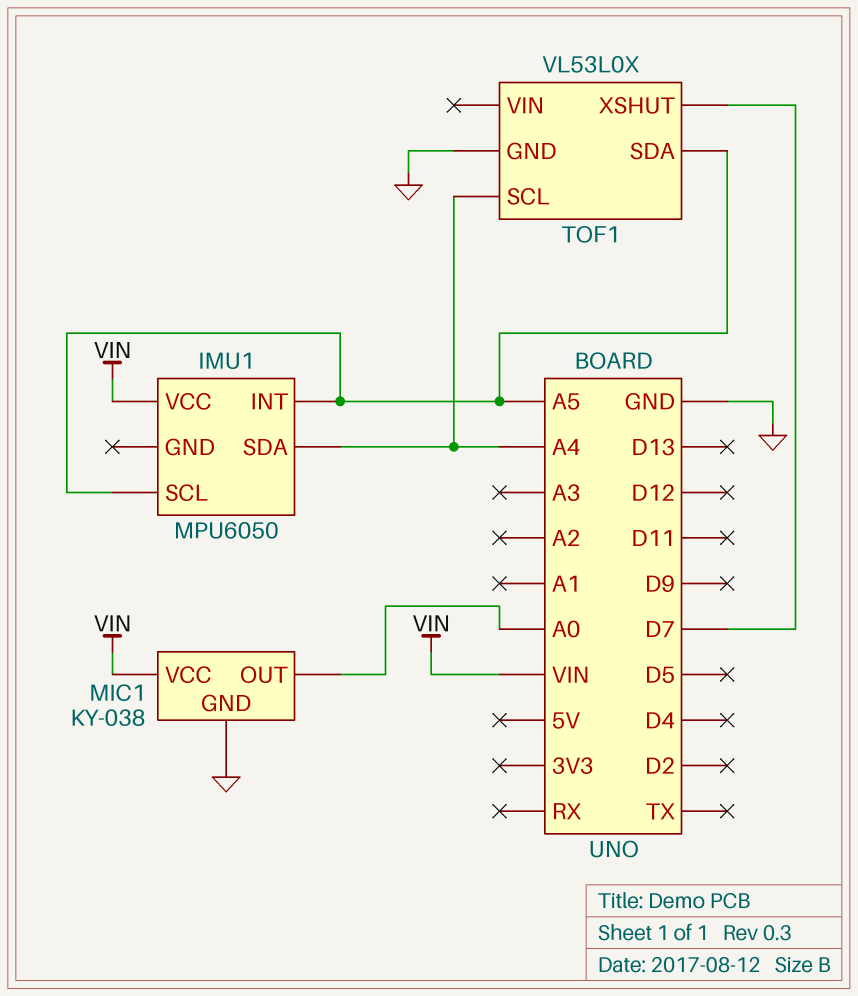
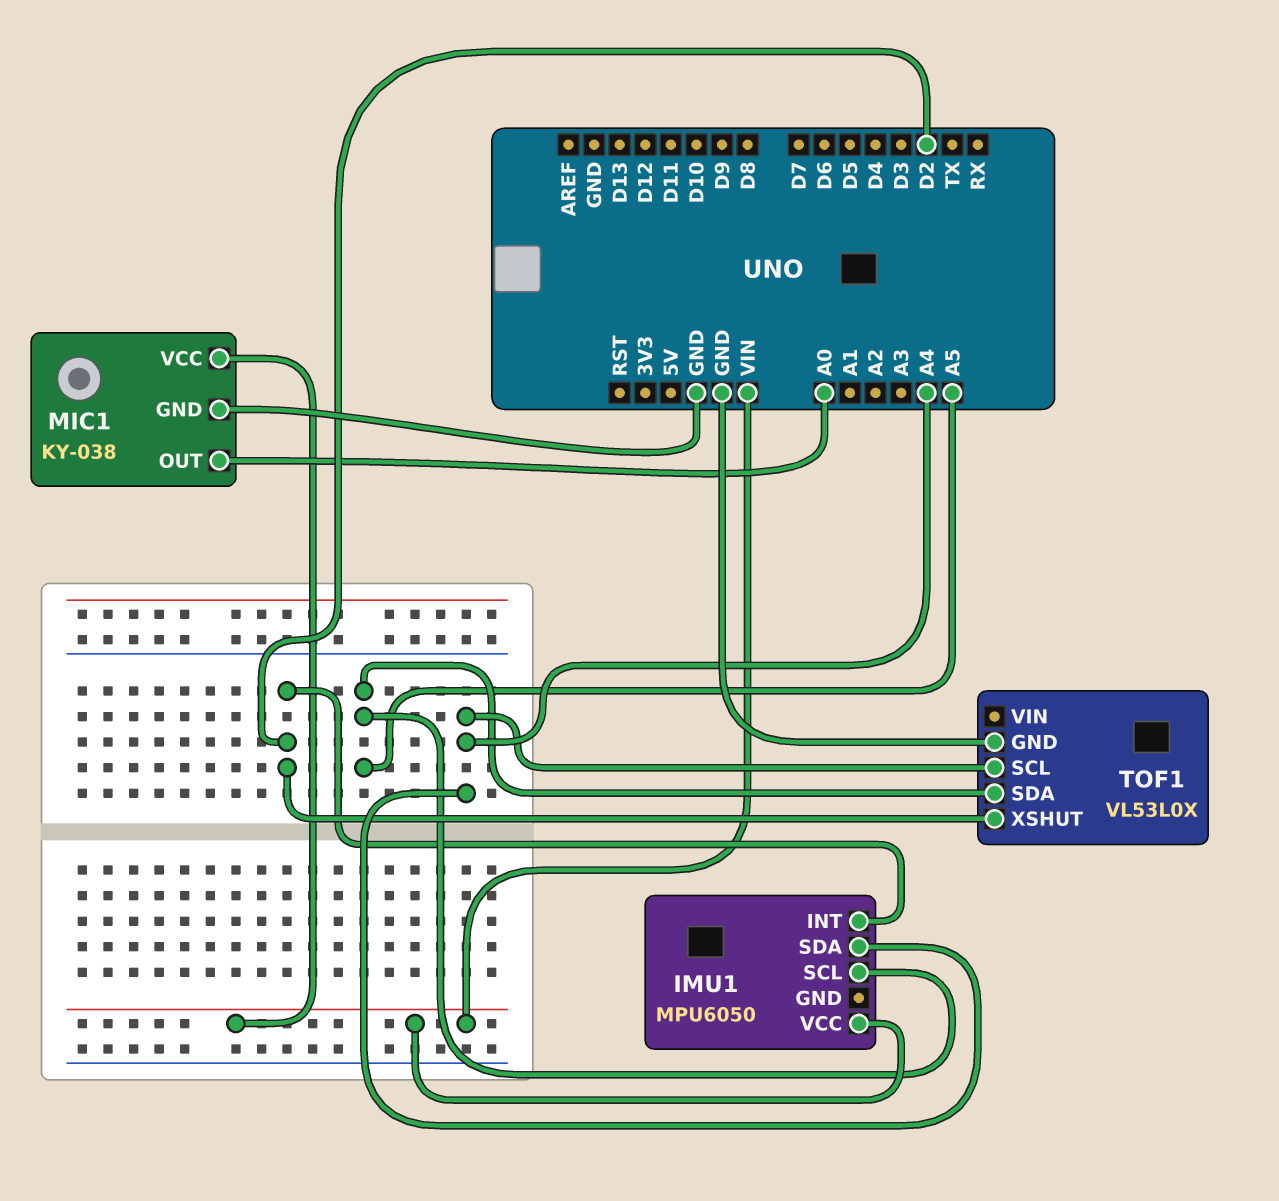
IMU1 pin INT: A5 -> D2
TOF1 pin XSHUT: D7 -> D2

